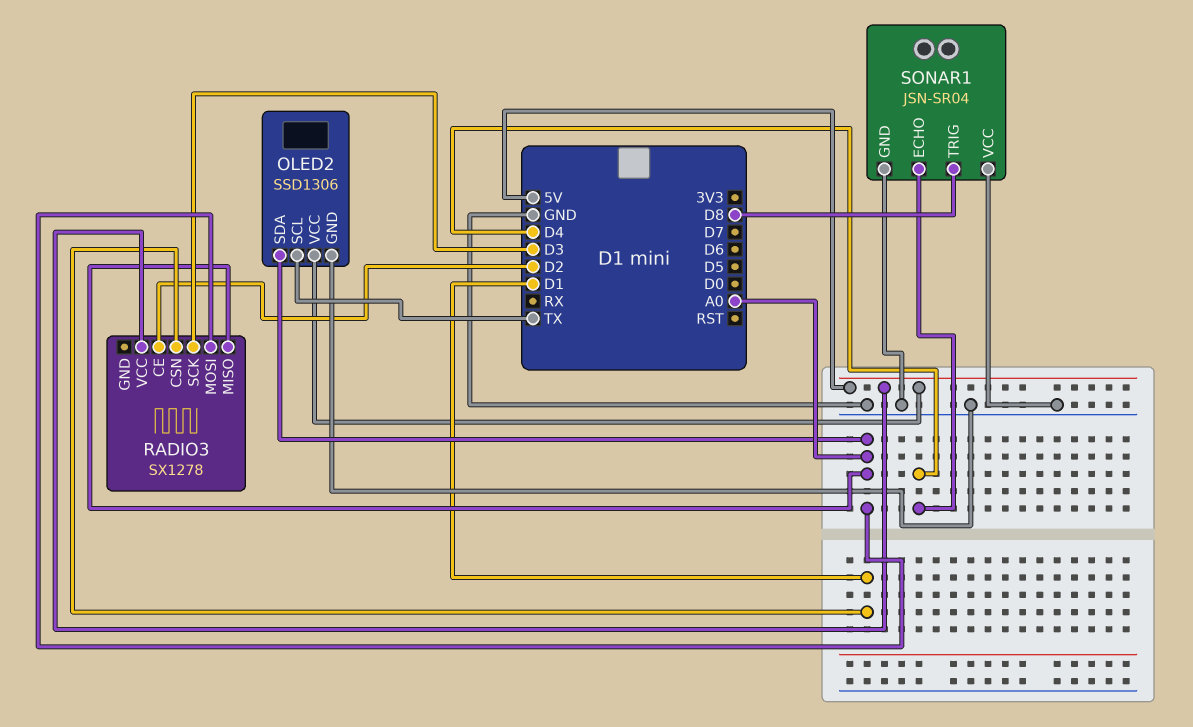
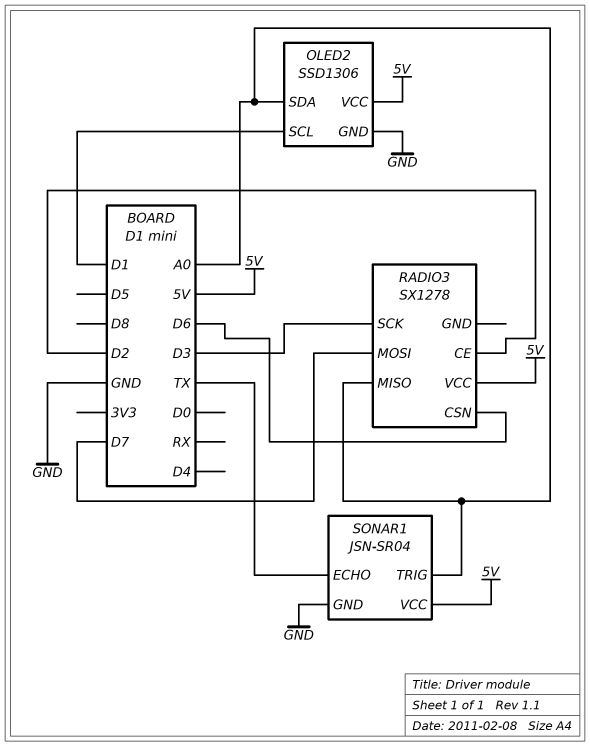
OLED2 pin SCL: TX -> D1
RADIO3 pin CSN: D1 -> D6
RADIO3 pin MOSI: A0 -> D7
SONAR1 pin ECHO: D4 -> TX
SONAR1 pin TRIG: D8 -> A0
SONAR1 pin VCC: GND -> 5V

